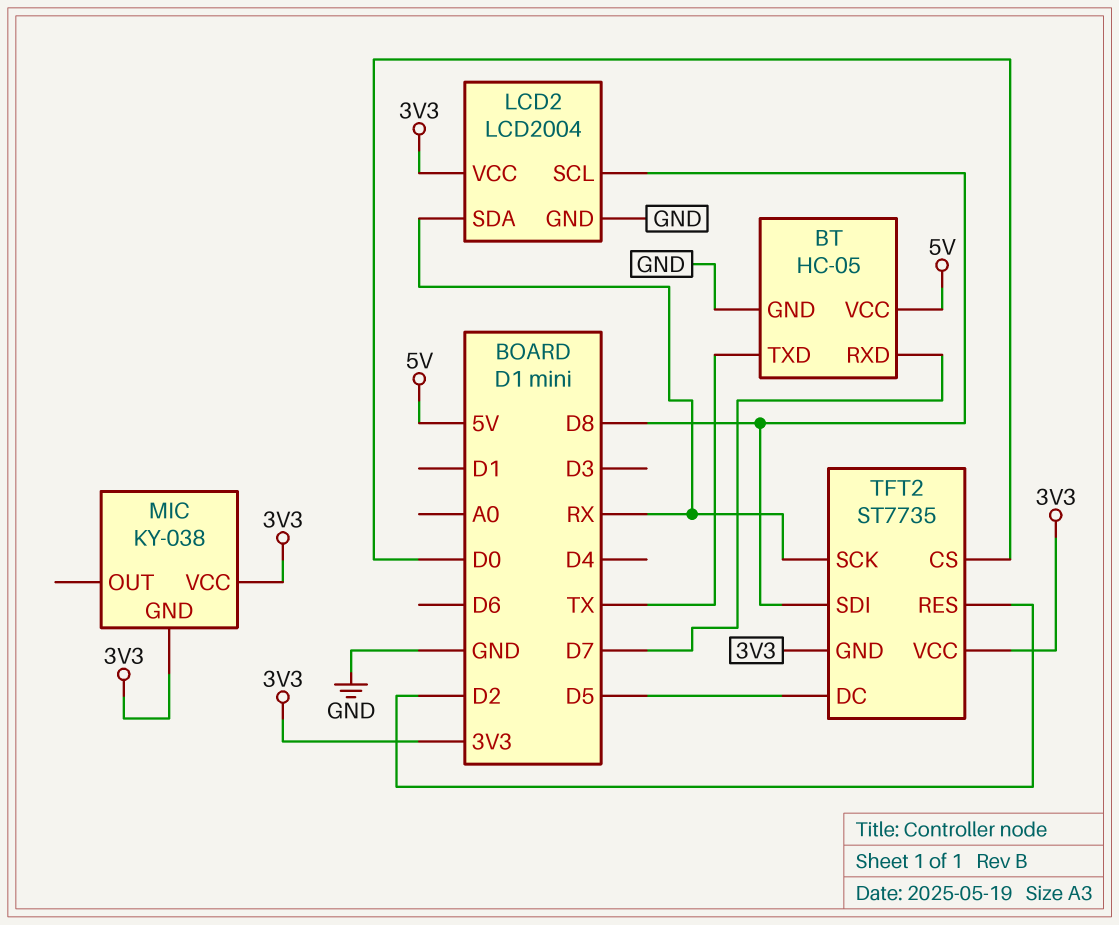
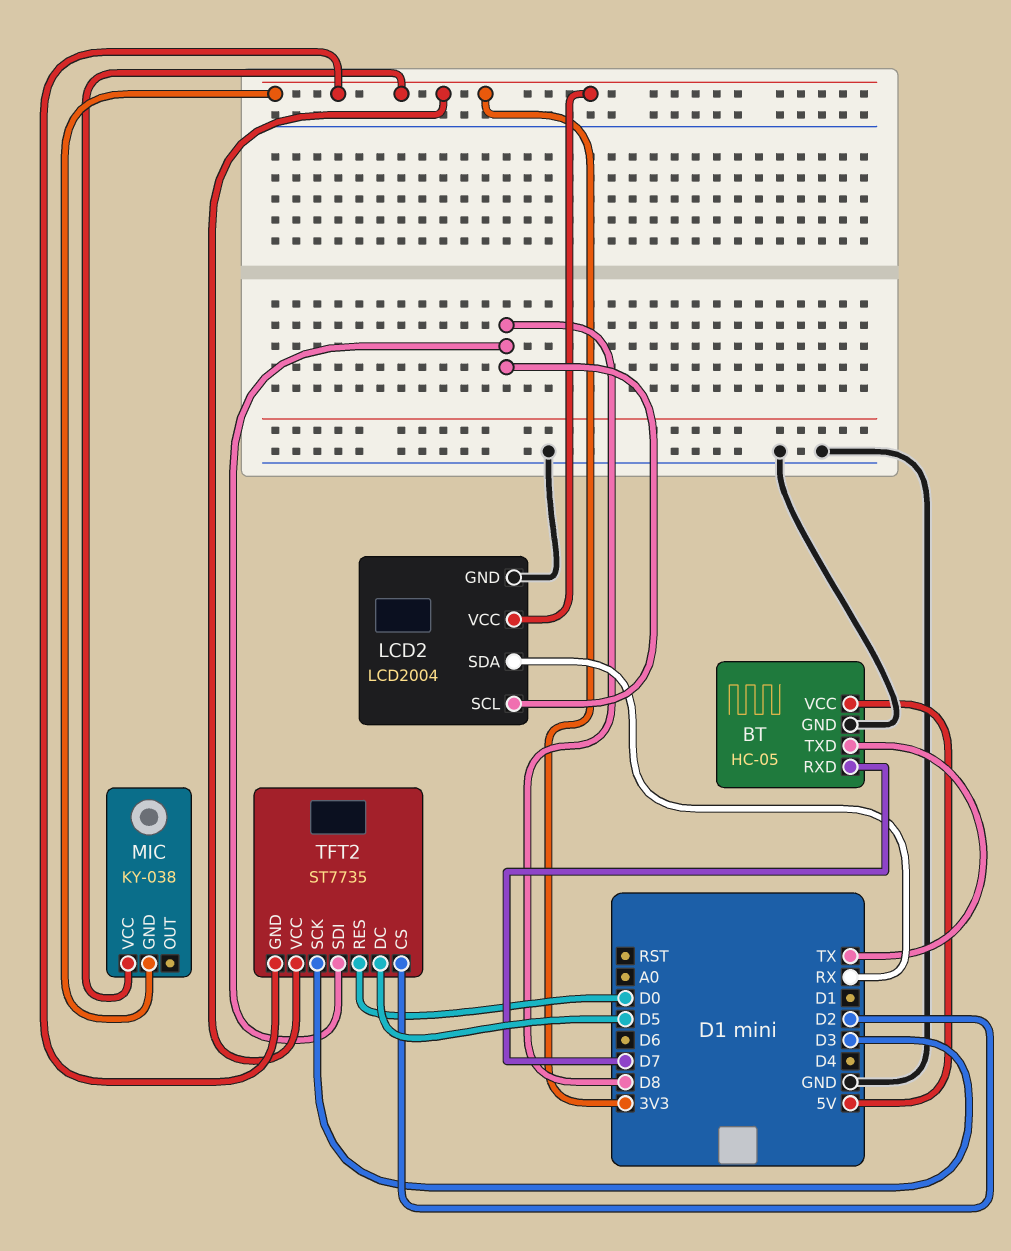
TFT2 pin CS: D0 -> D2
TFT2 pin RES: D2 -> D0
TFT2 pin SCK: RX -> D3

